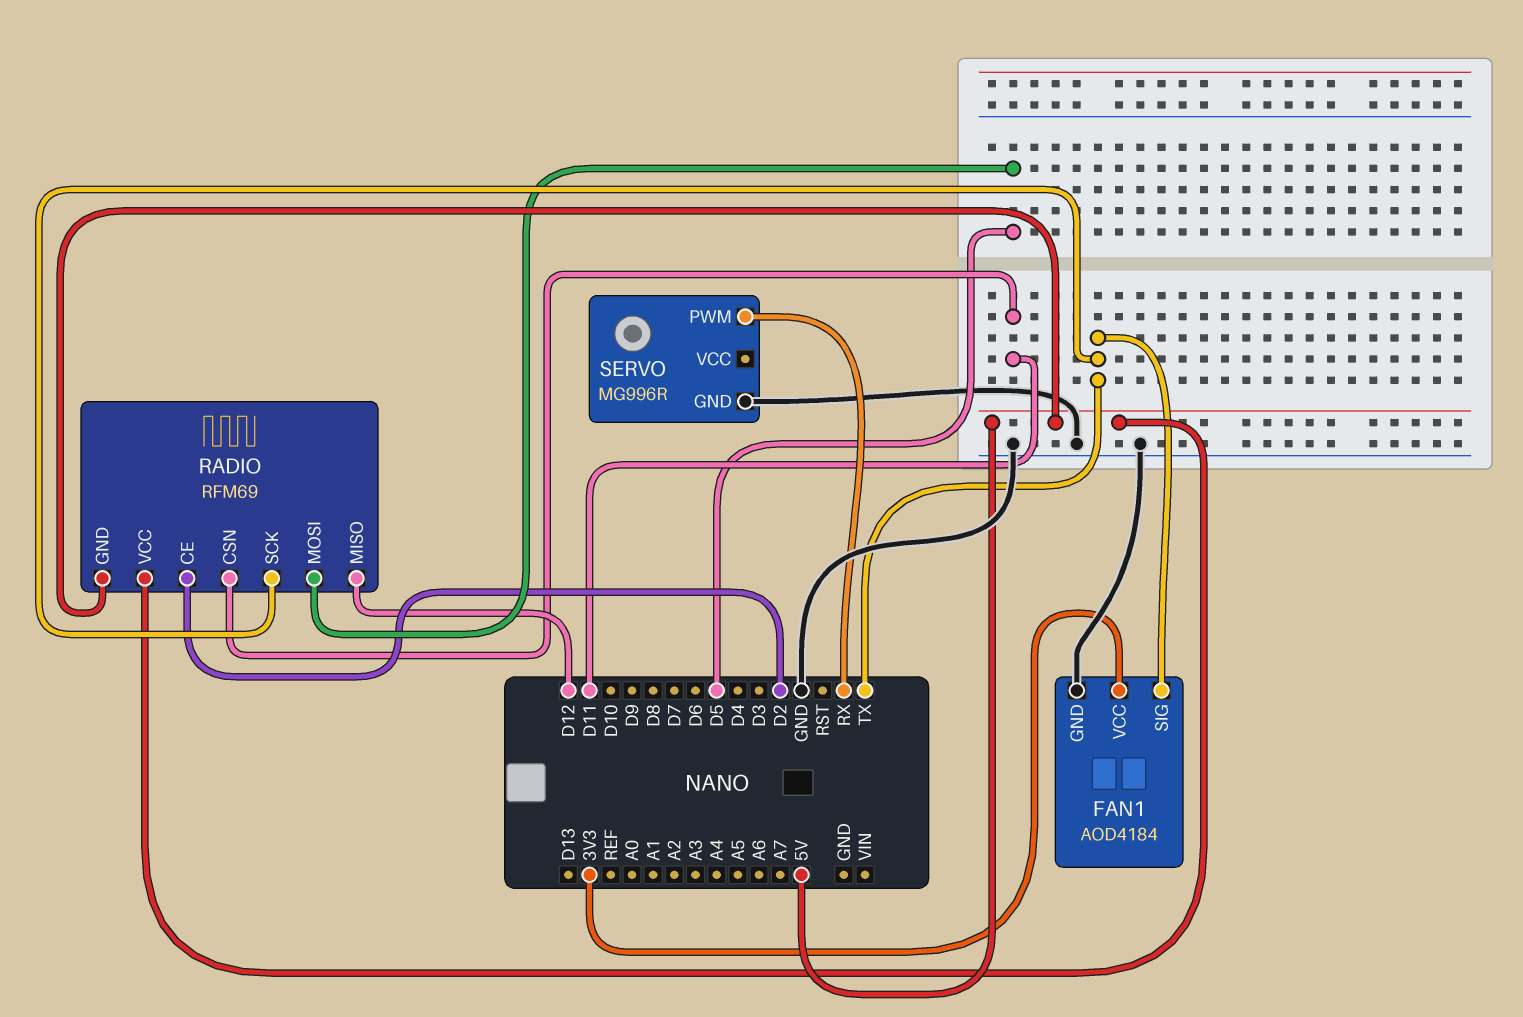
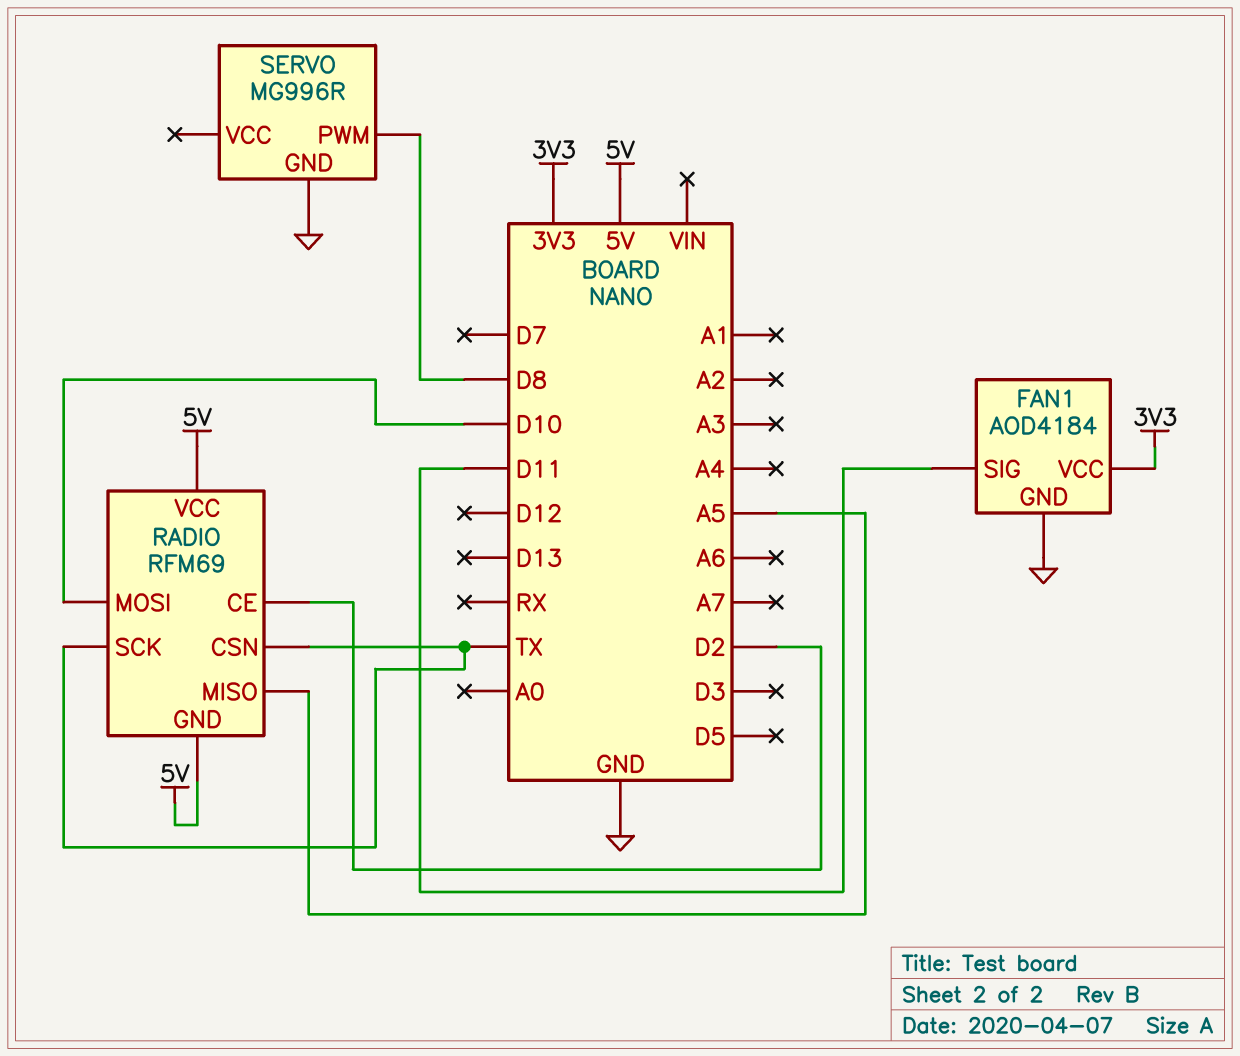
FAN1 pin SIG: TX -> D11
RADIO pin CSN: D11 -> TX
RADIO pin MISO: D12 -> A5
RADIO pin MOSI: D5 -> D10
SERVO pin PWM: RX -> D8

